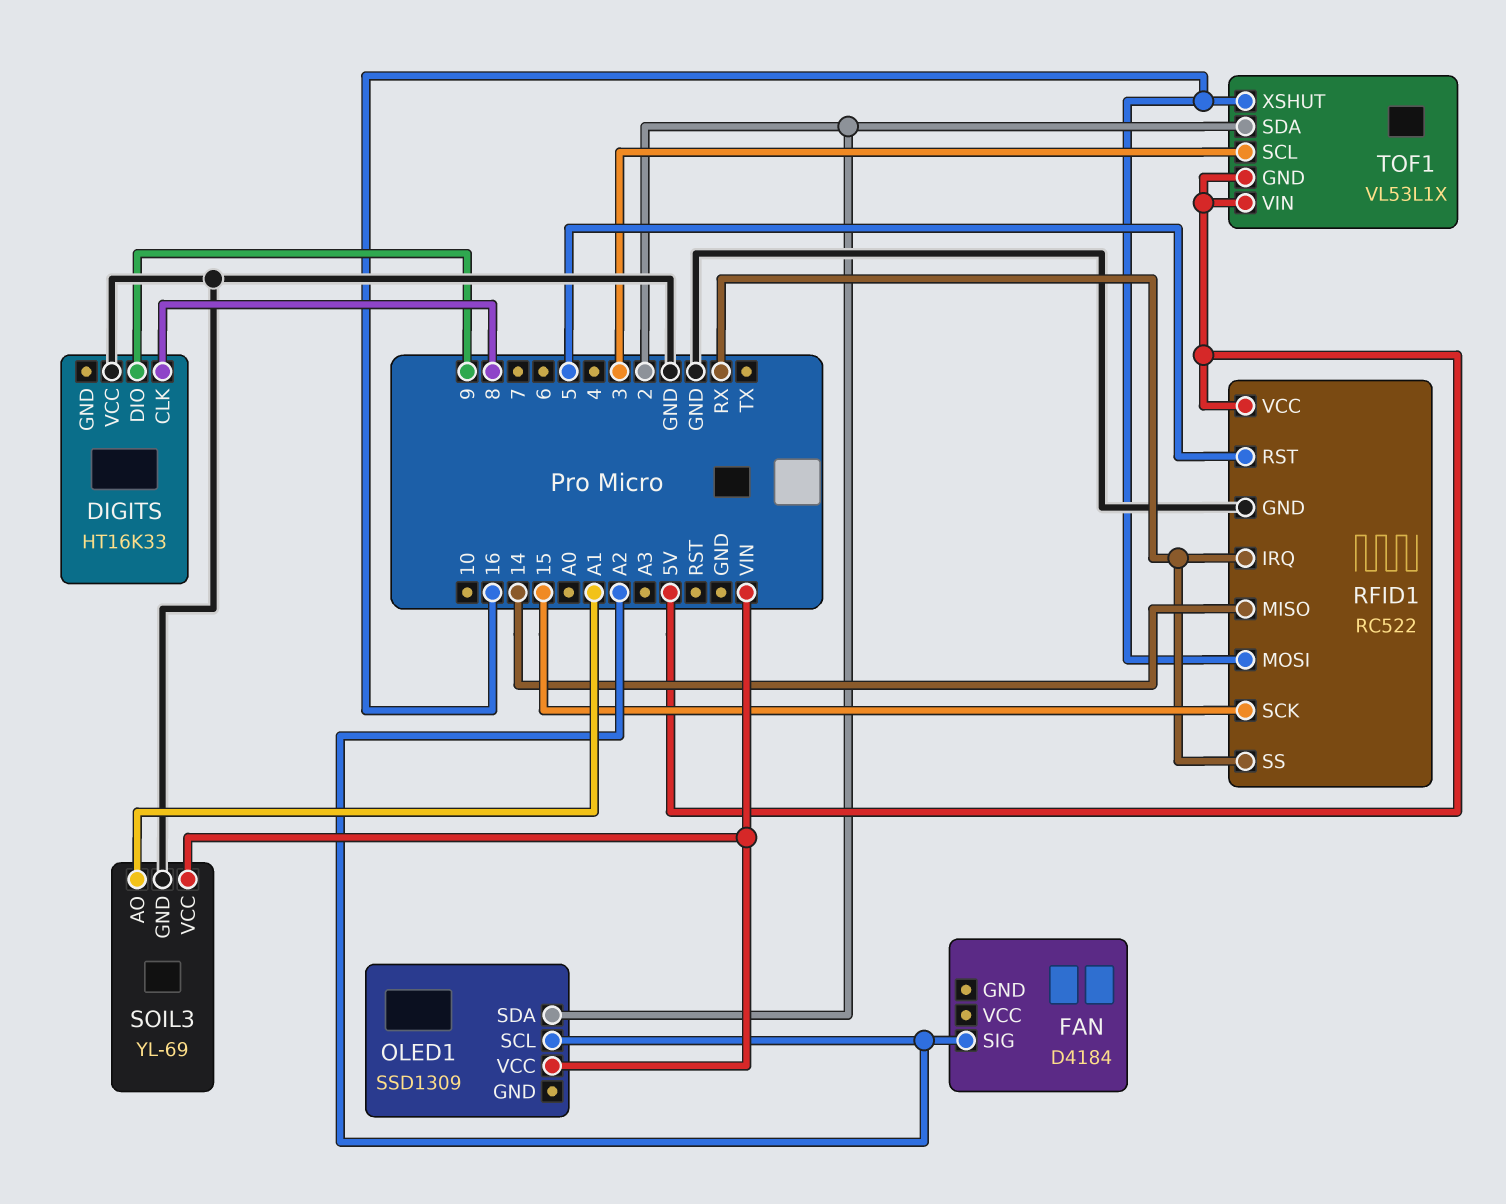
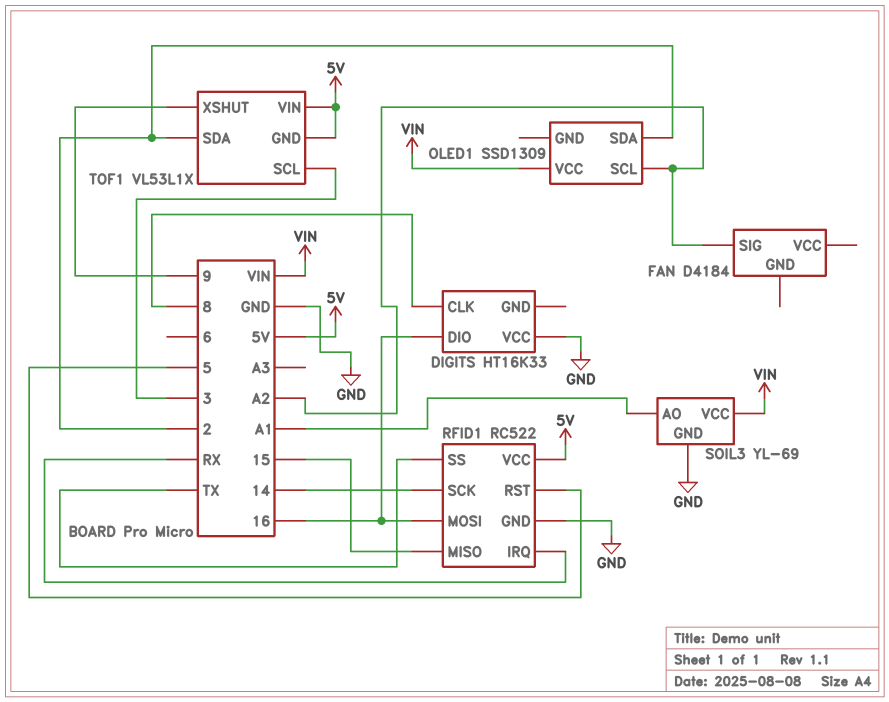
DIGITS pin DIO: 9 -> 16
RFID1 pin MISO: 14 -> 15
RFID1 pin SCK: 15 -> 14
RFID1 pin SS: RX -> TX
TOF1 pin XSHUT: 16 -> 9

